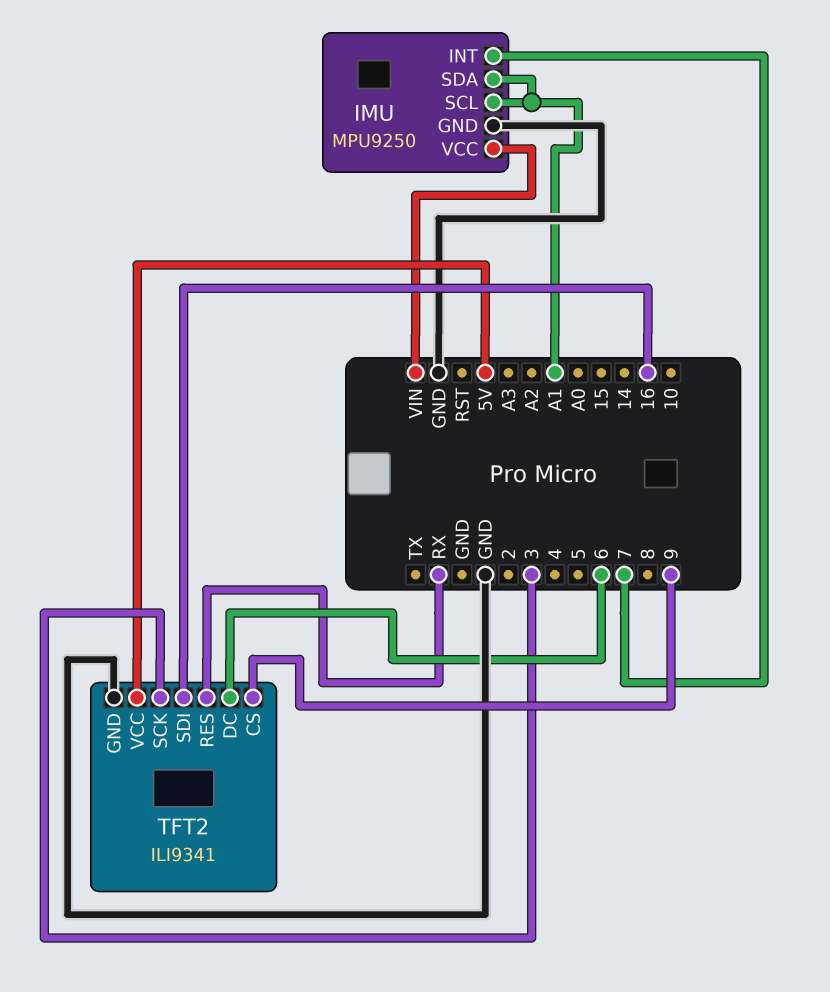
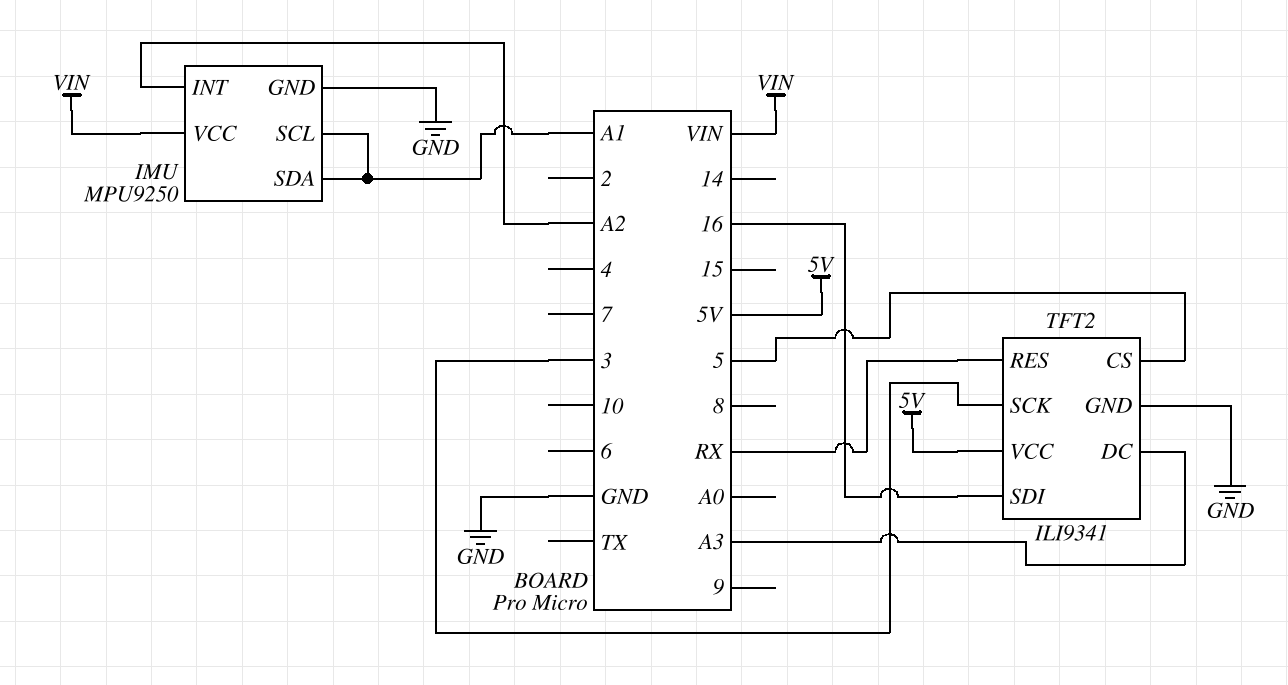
IMU pin INT: 7 -> A2
TFT2 pin CS: 9 -> 5
TFT2 pin DC: 6 -> A3

